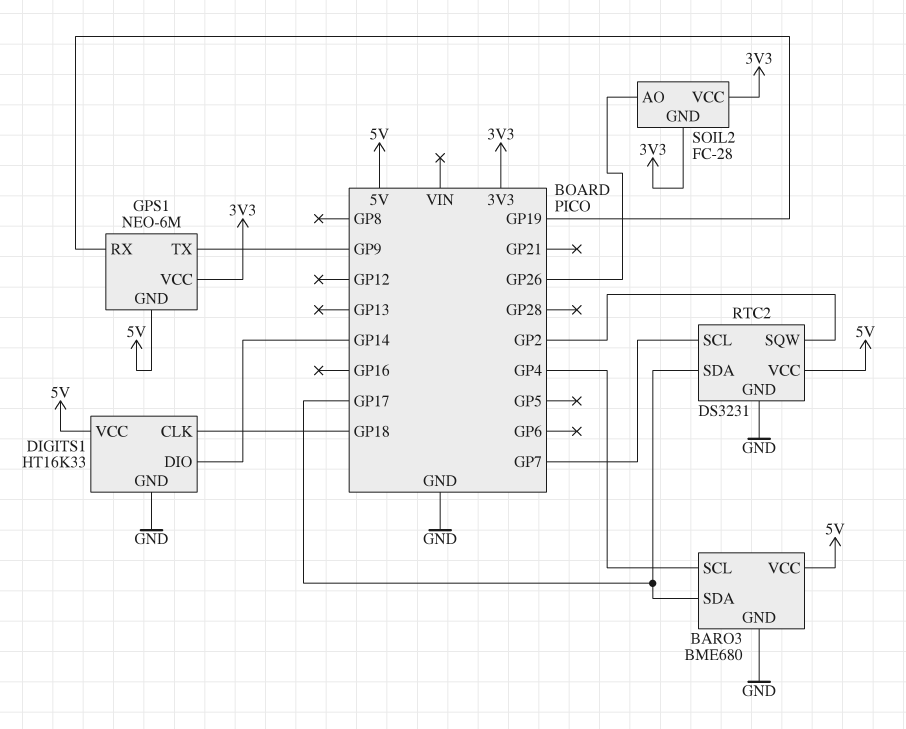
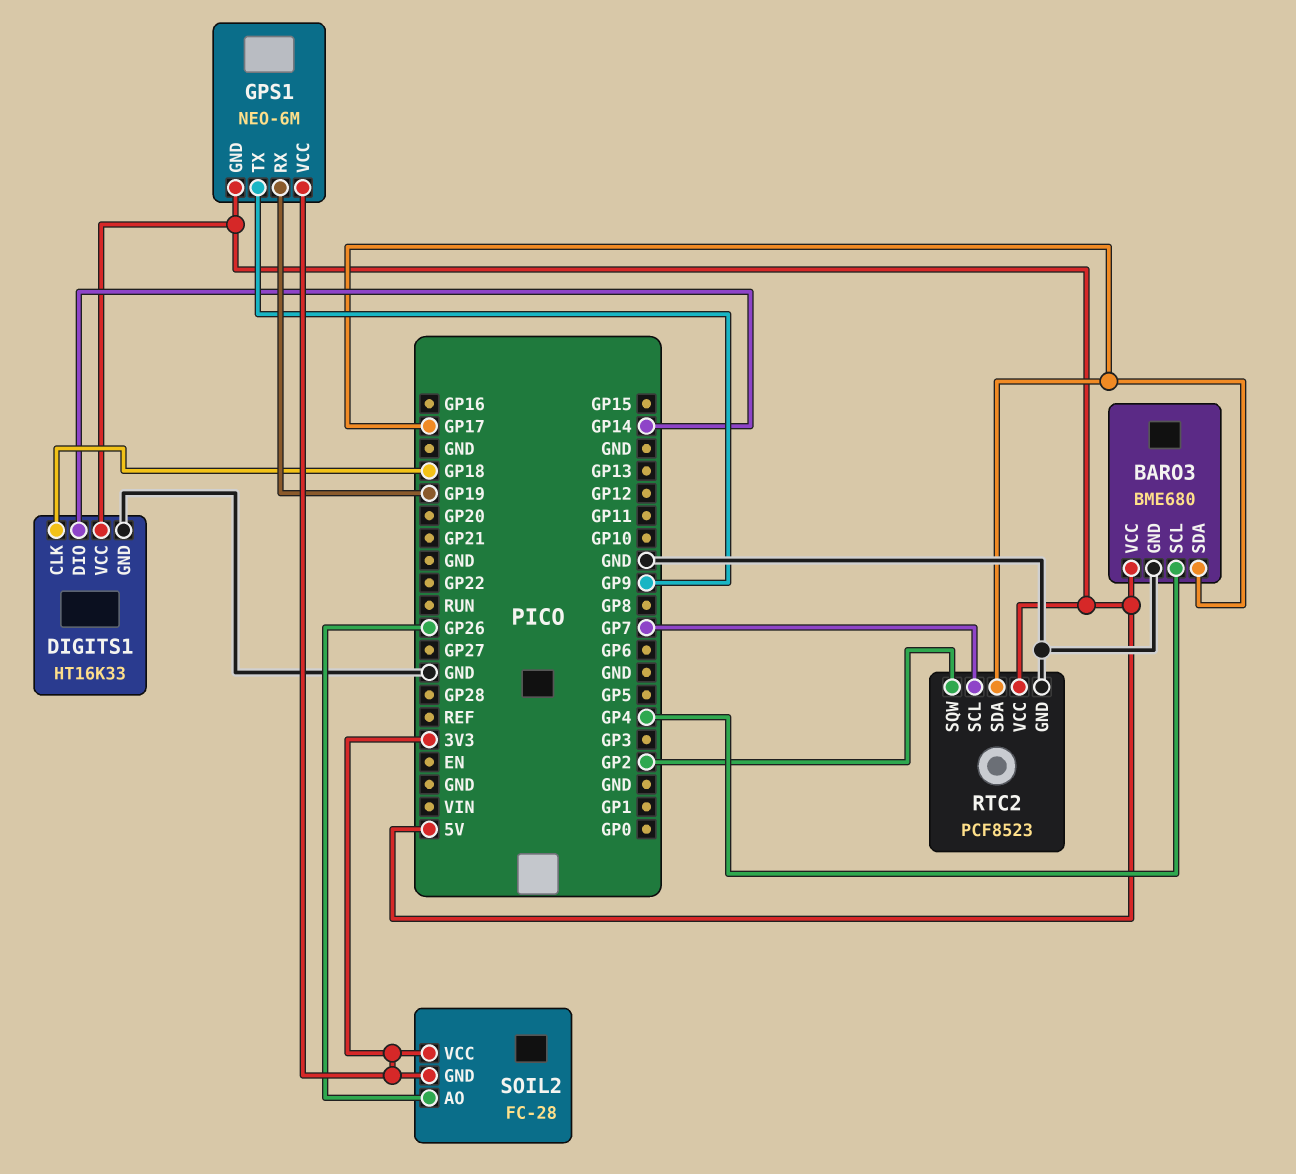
RTC2: DS3231 -> PCF8523

